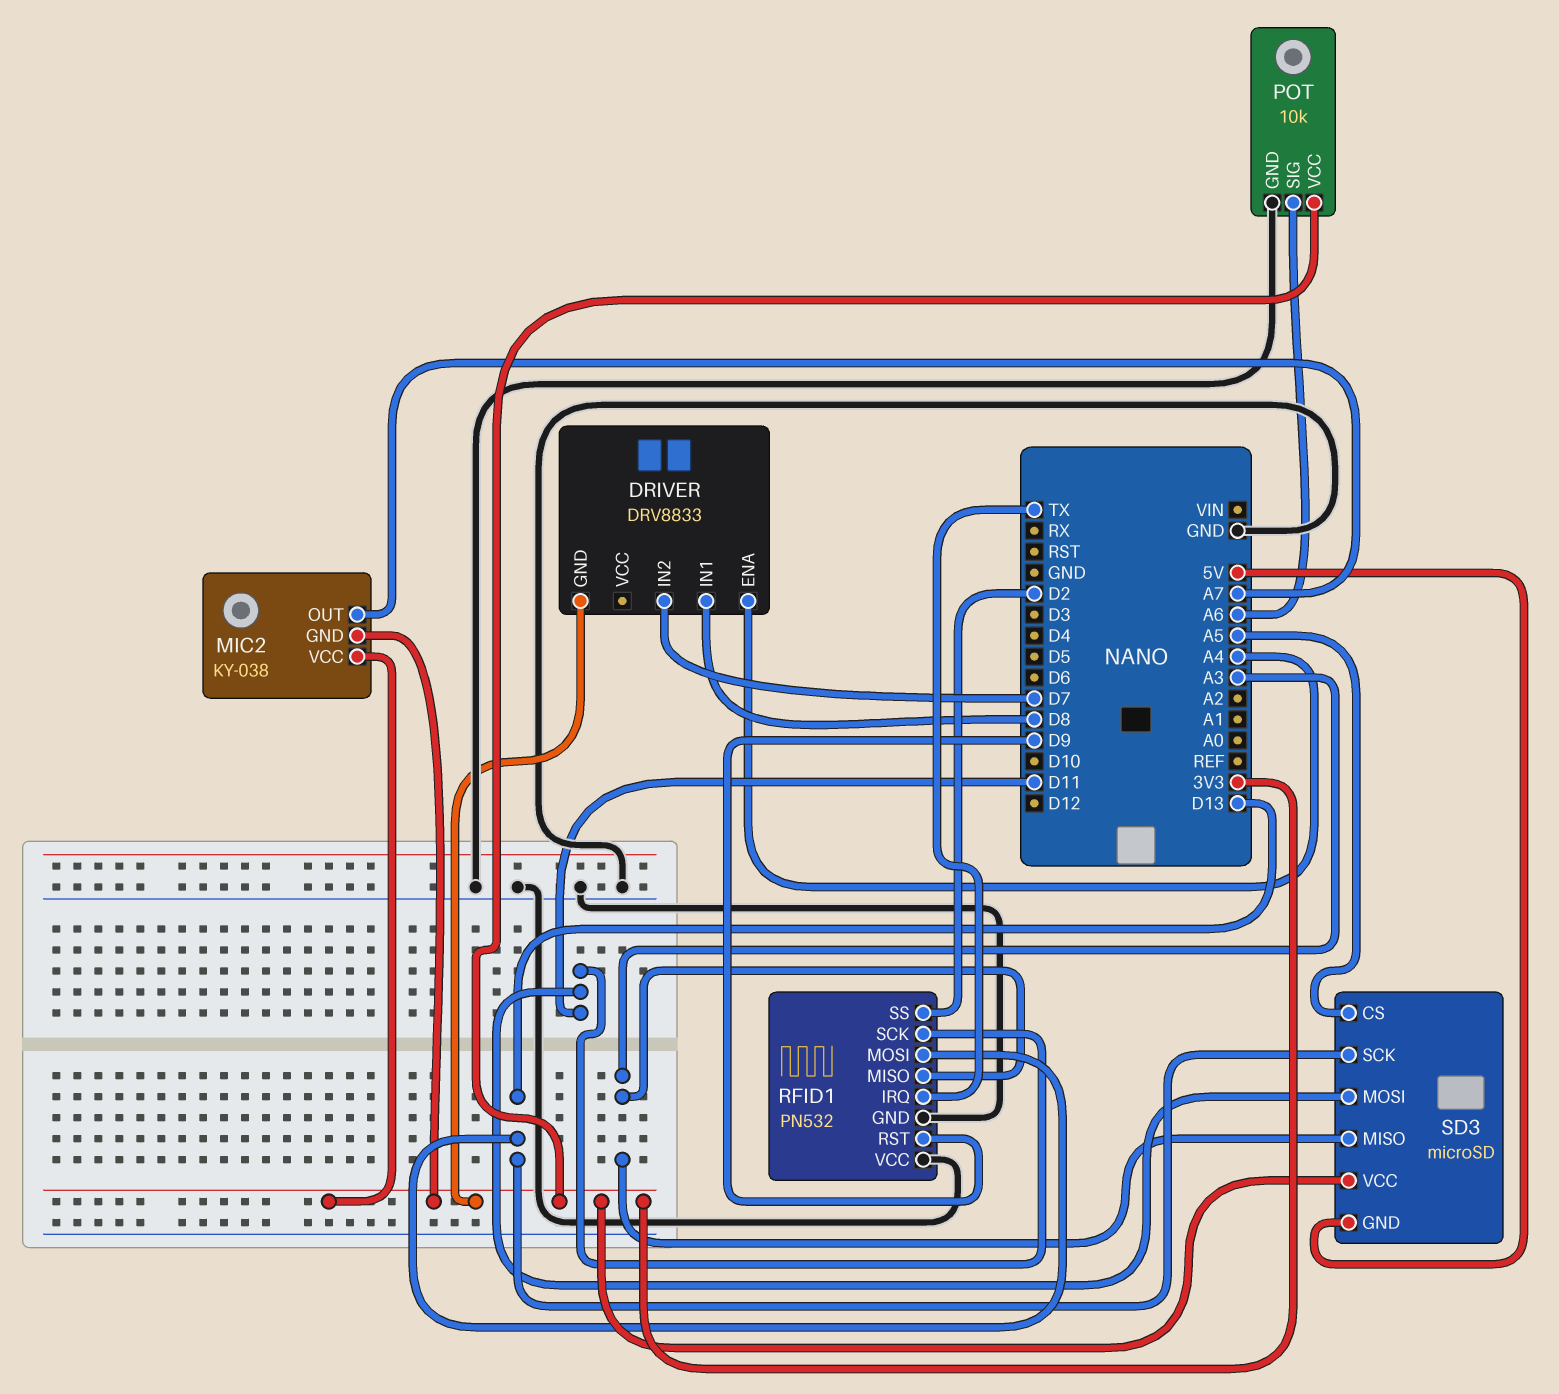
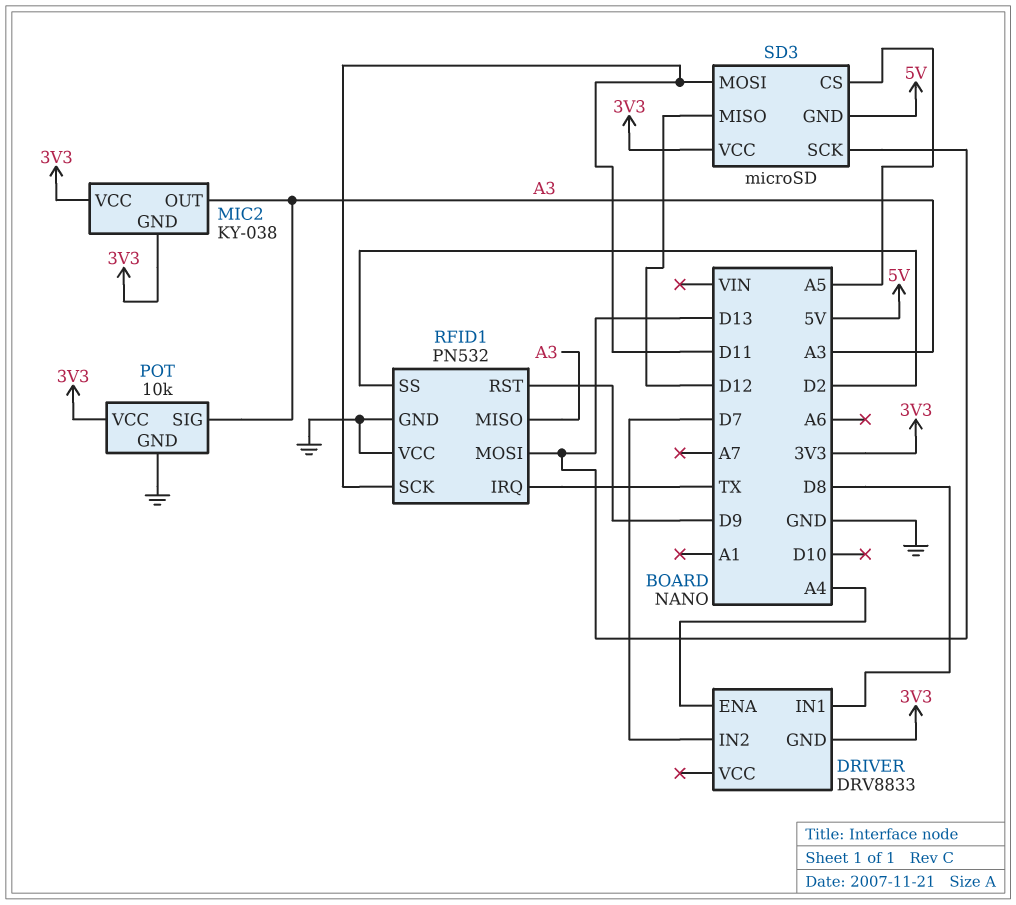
MIC2 pin OUT: A7 -> A3
POT pin SIG: A6 -> A3
SD3 pin MISO: A3 -> D12

